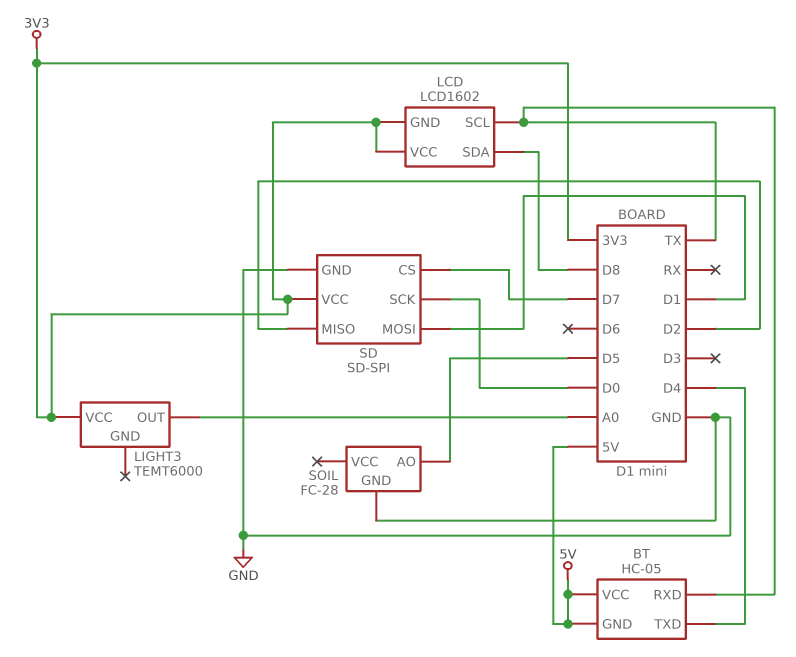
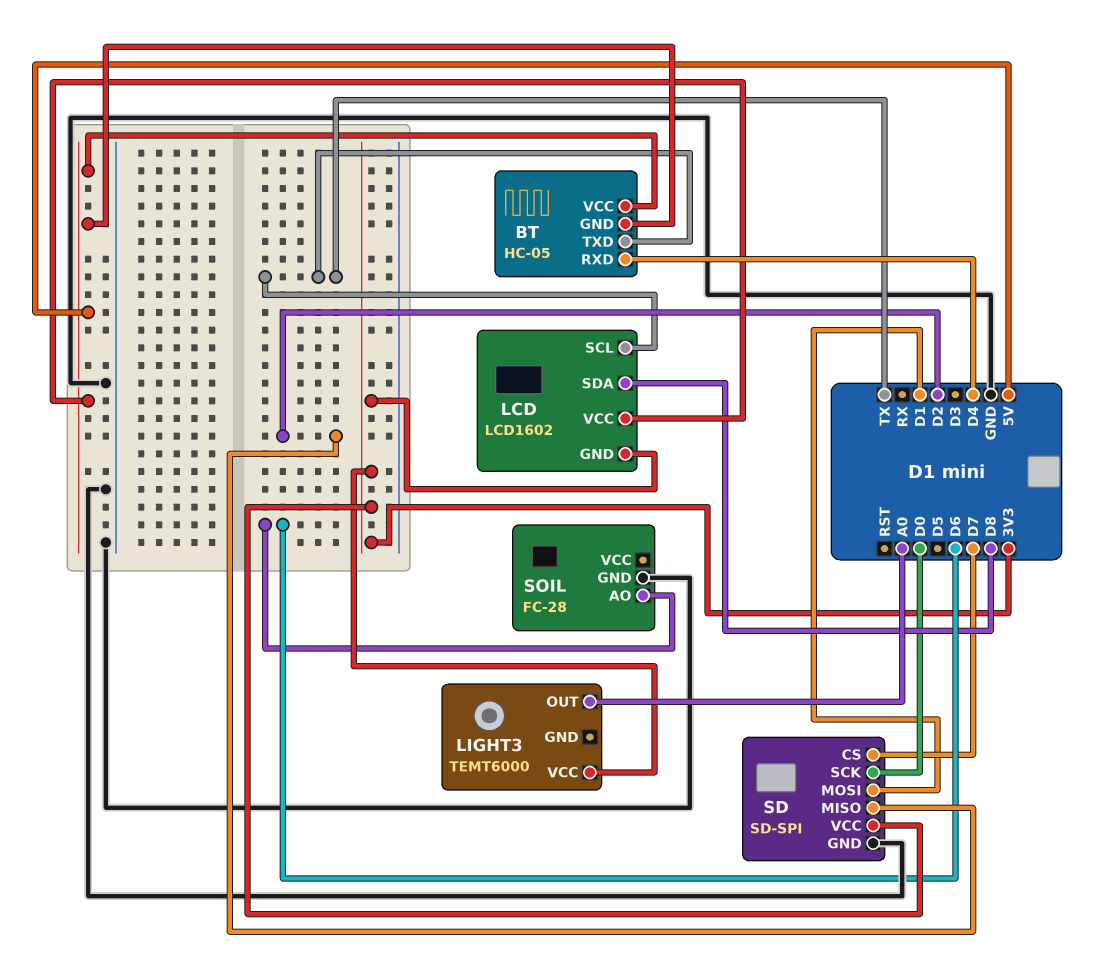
BT pin RXD: TX -> D4
BT pin TXD: D4 -> TX
LCD pin VCC: 3V3 -> 5V
SOIL pin AO: D5 -> D6

